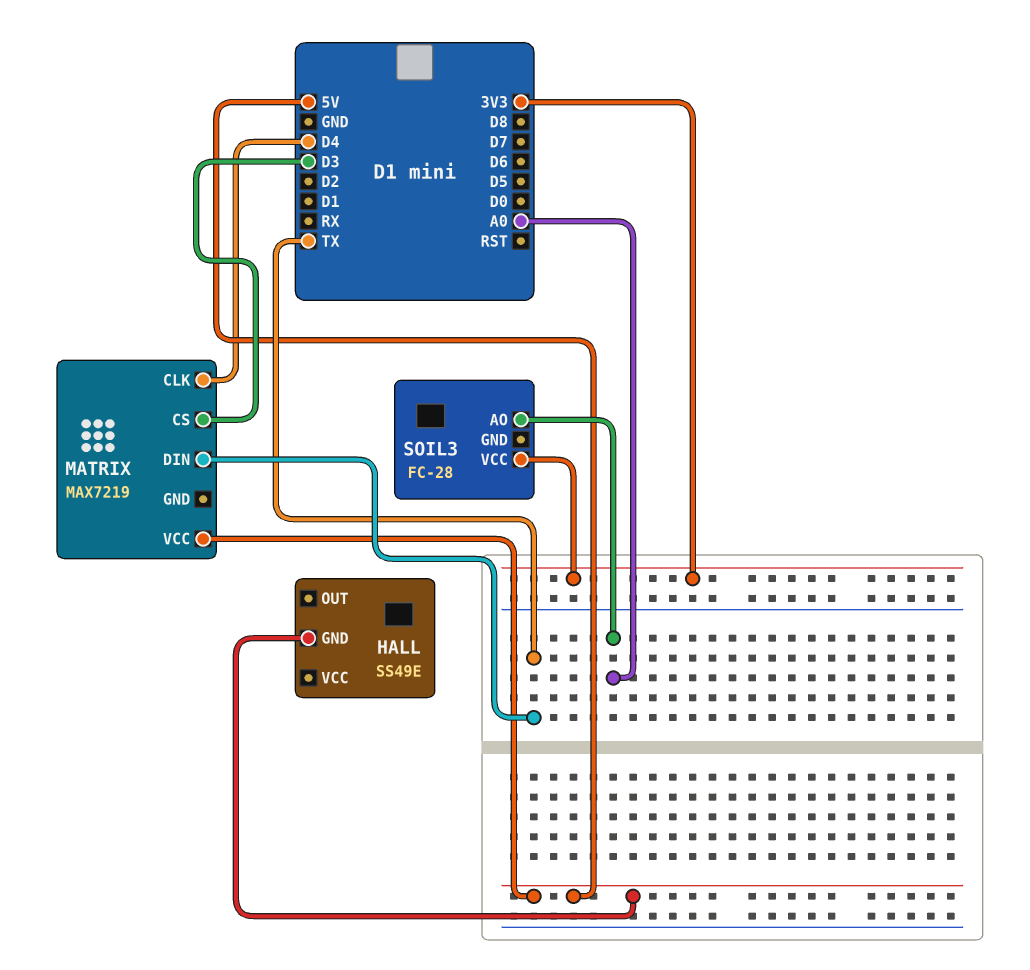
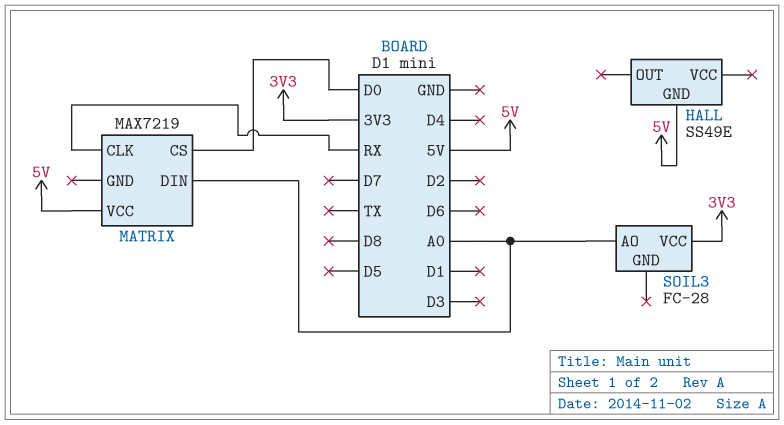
MATRIX pin CLK: D4 -> RX
MATRIX pin CS: D3 -> D0
MATRIX pin DIN: TX -> A0

